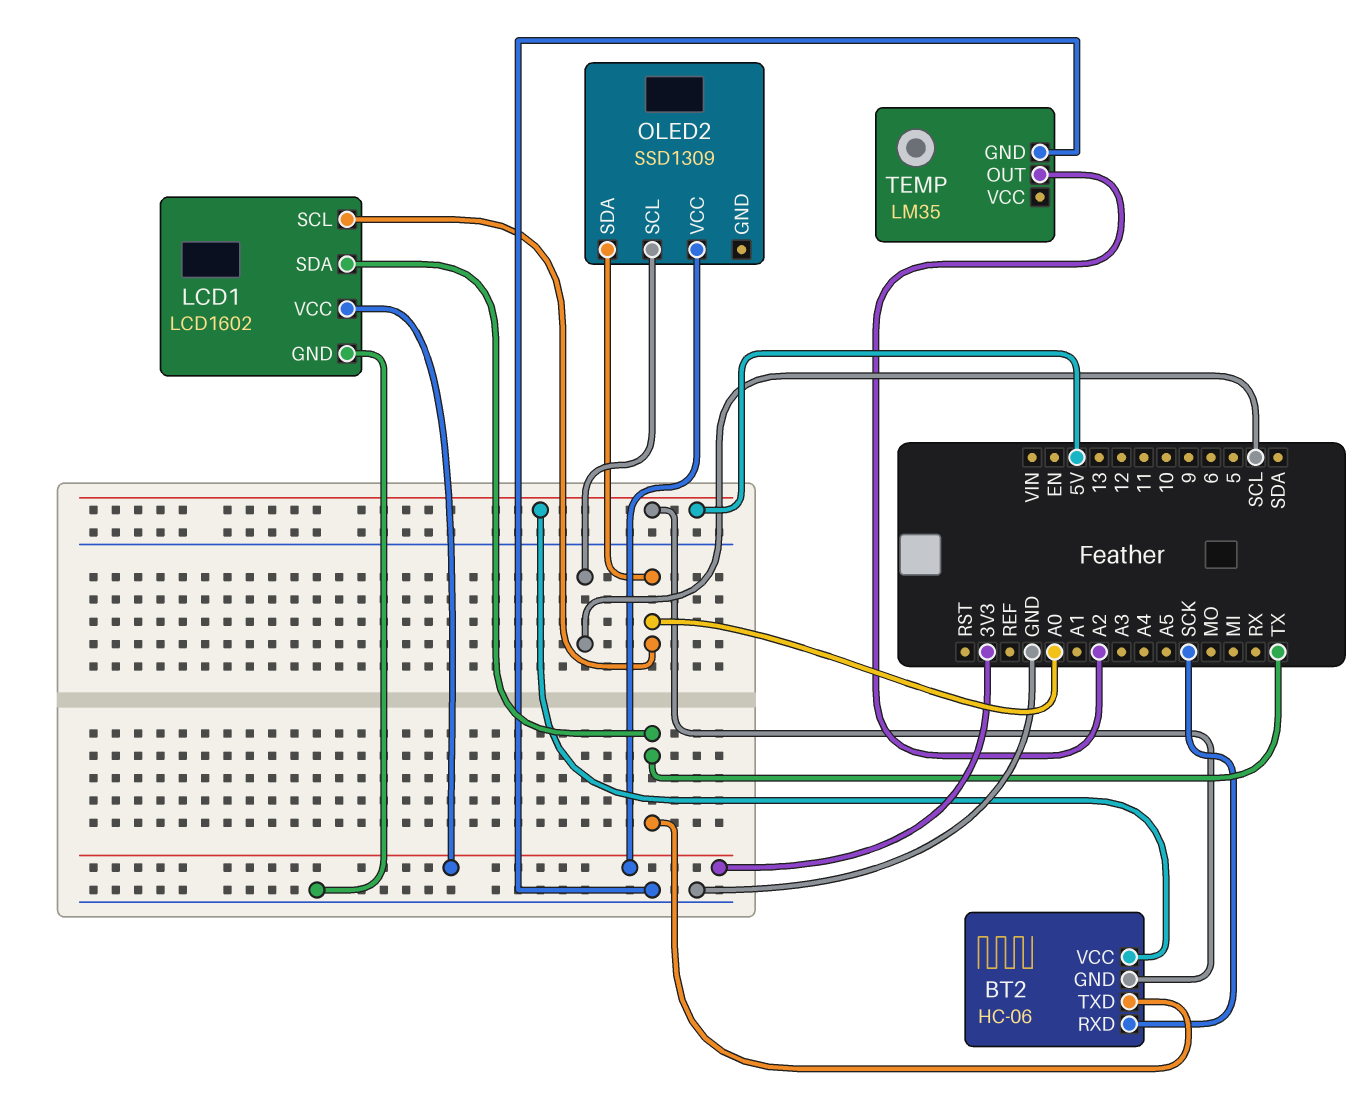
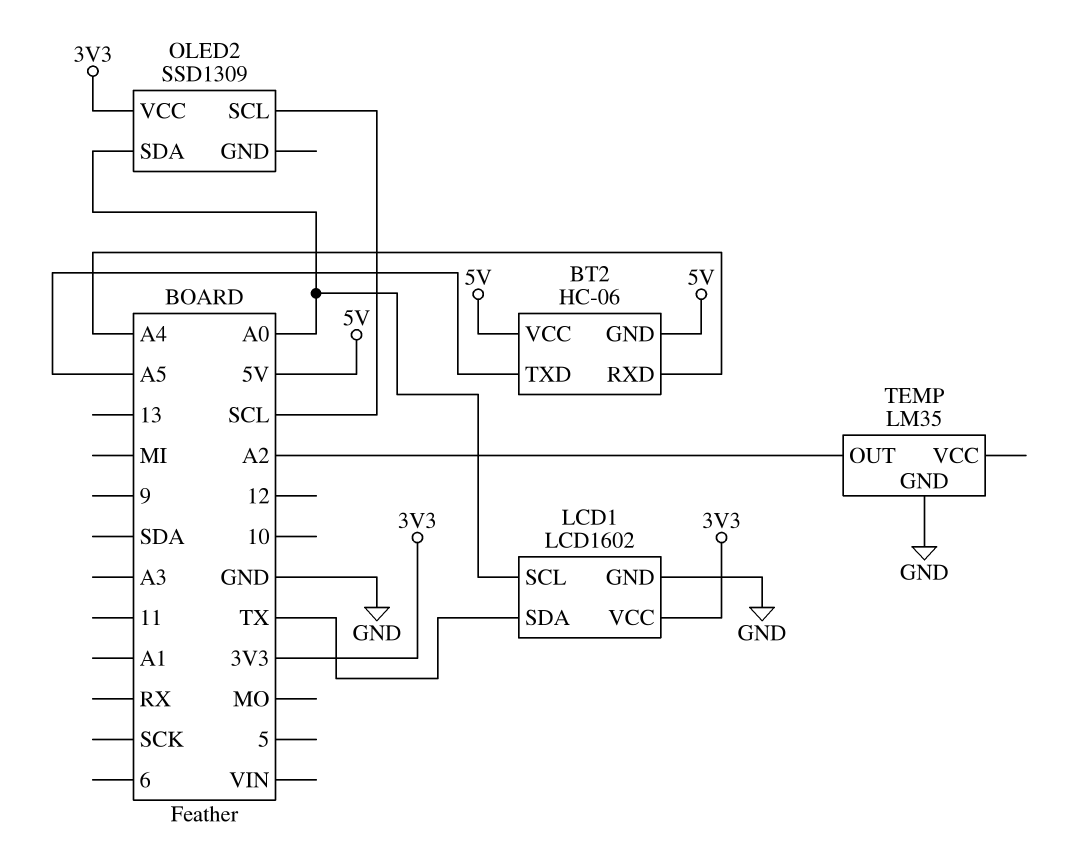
BT2 pin RXD: SCK -> A4
BT2 pin TXD: TX -> A5

